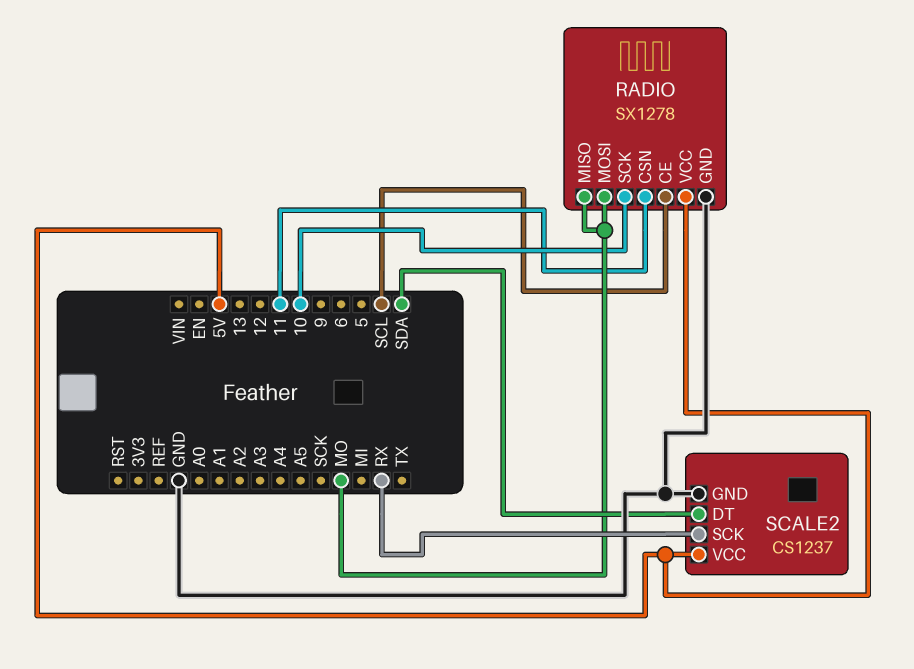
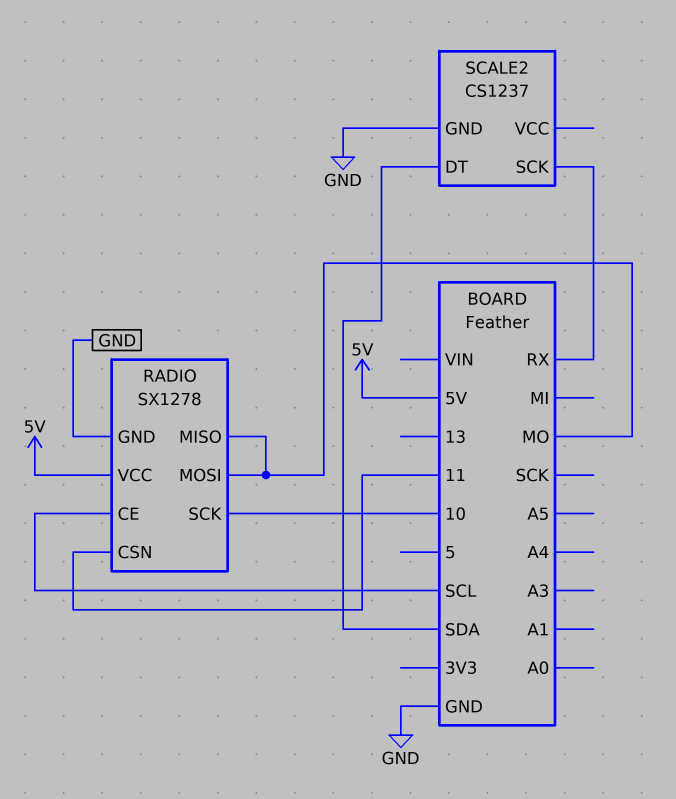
SCALE2 pin VCC: 5V -> none

